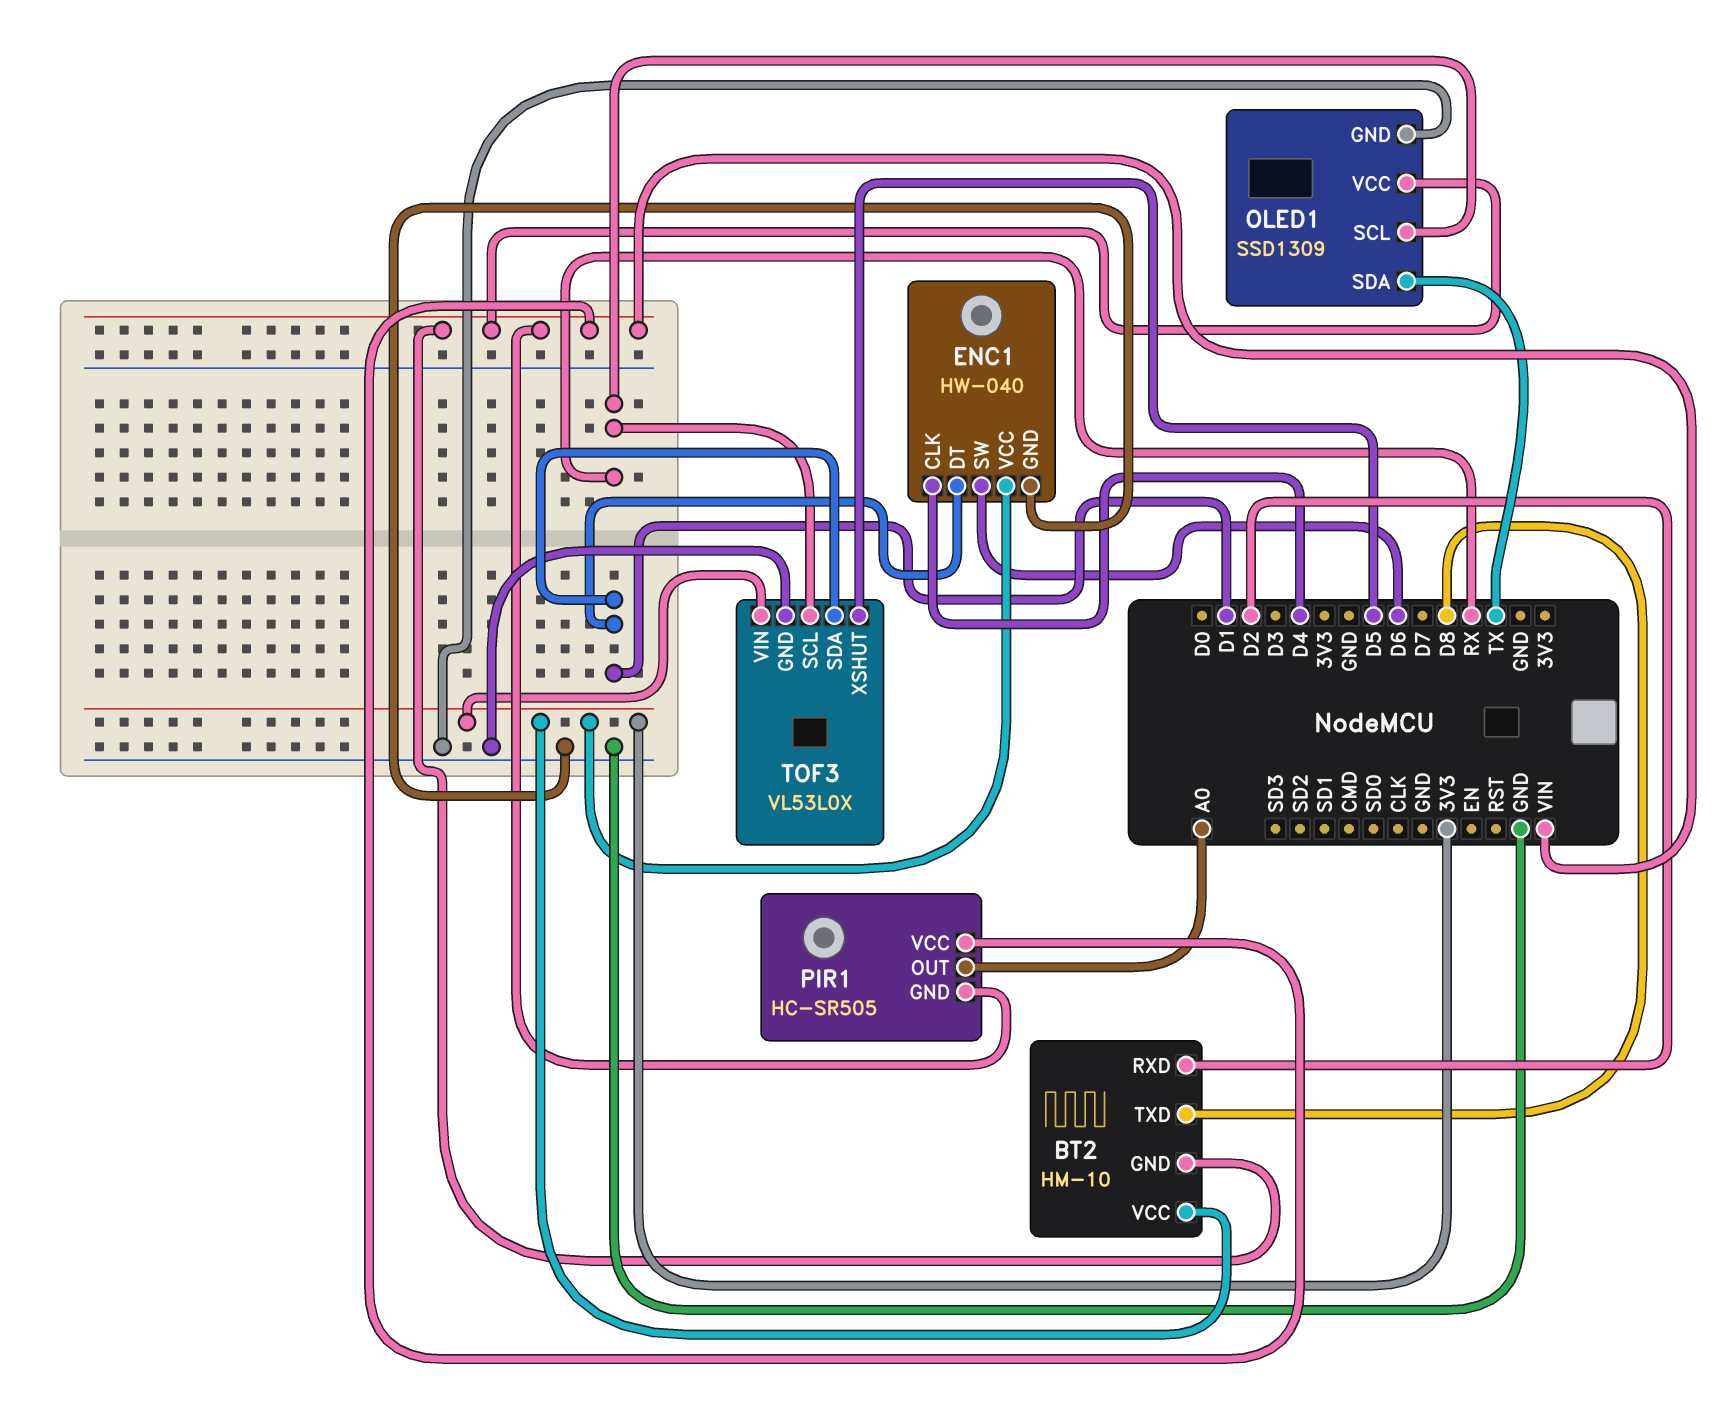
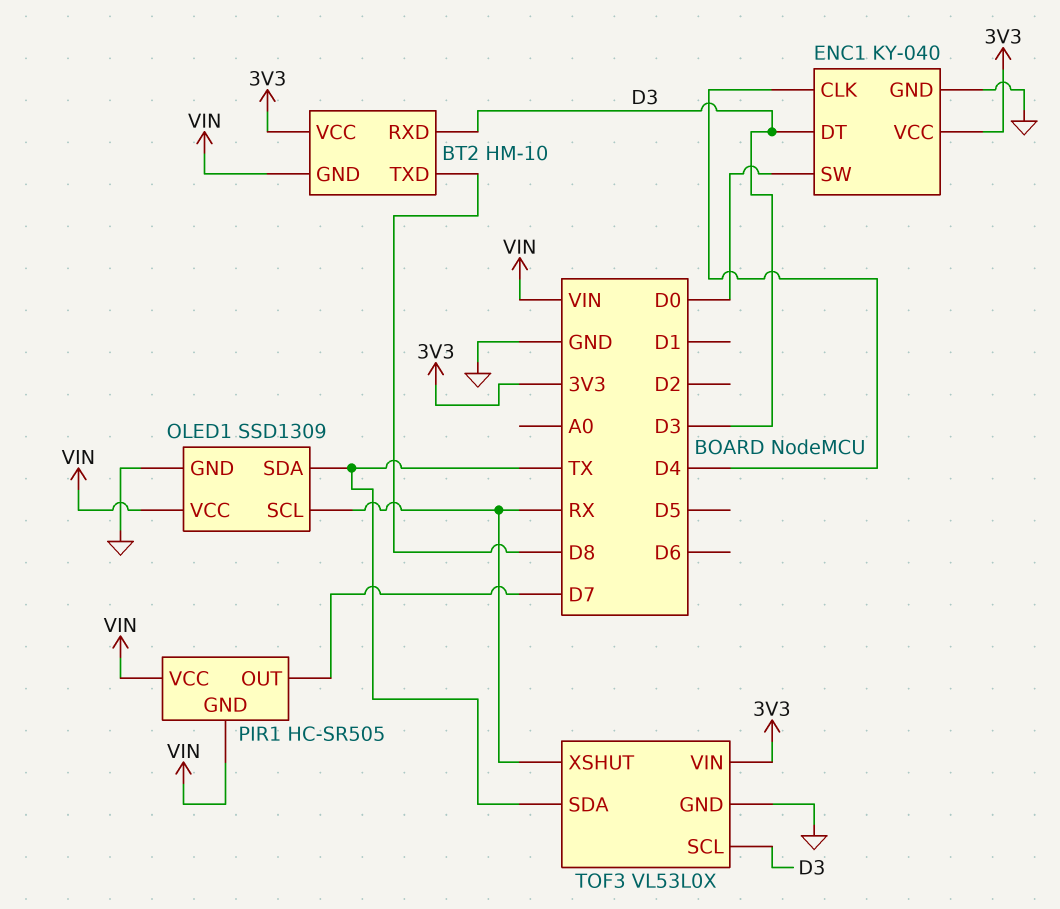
BT2 pin RXD: D2 -> D3
ENC1: HW-040 -> KY-040
ENC1 pin DT: D1 -> D3
ENC1 pin SW: D6 -> D0
PIR1 pin OUT: A0 -> D7
TOF3 pin SCL: RX -> D3
TOF3 pin SDA: D1 -> TX
TOF3 pin XSHUT: D5 -> RX

